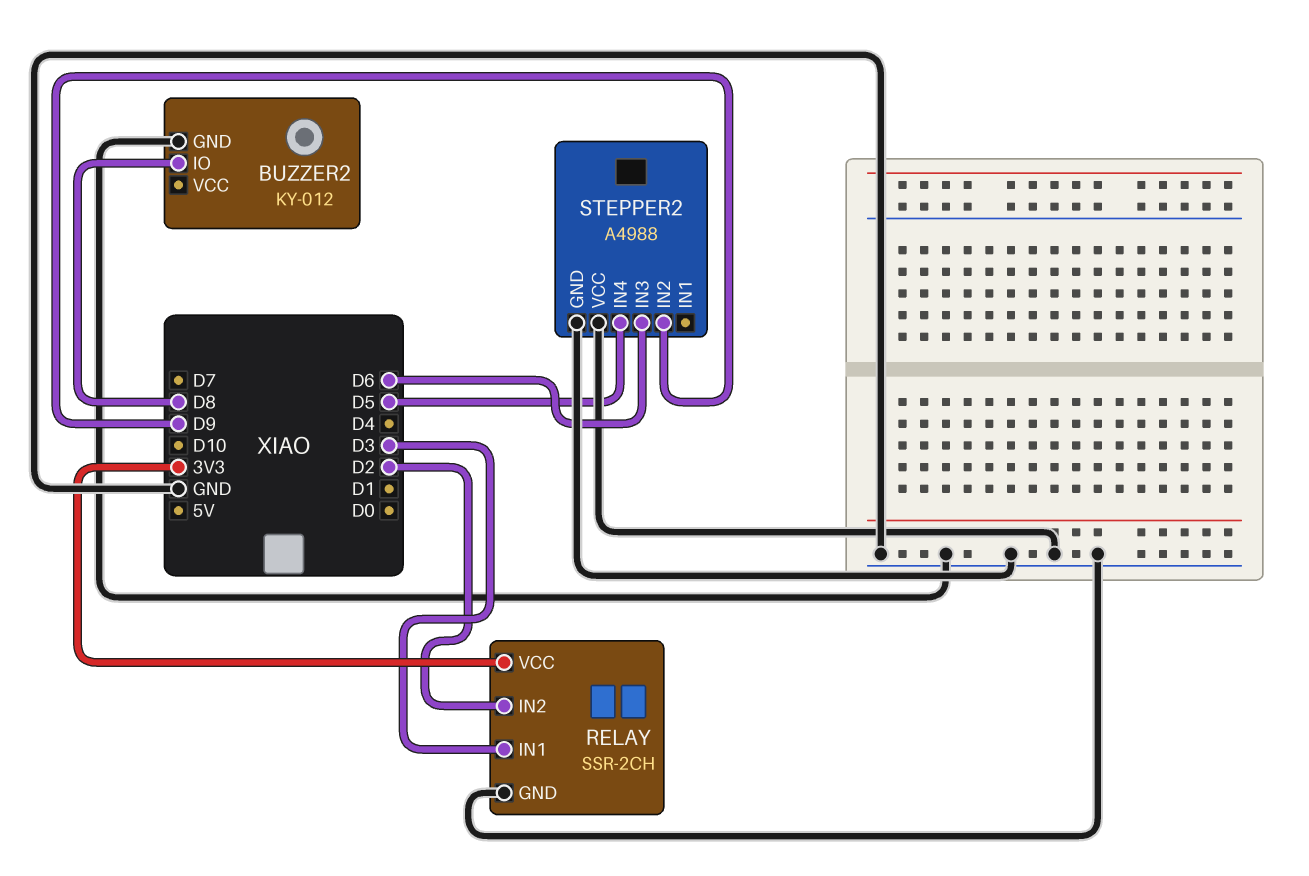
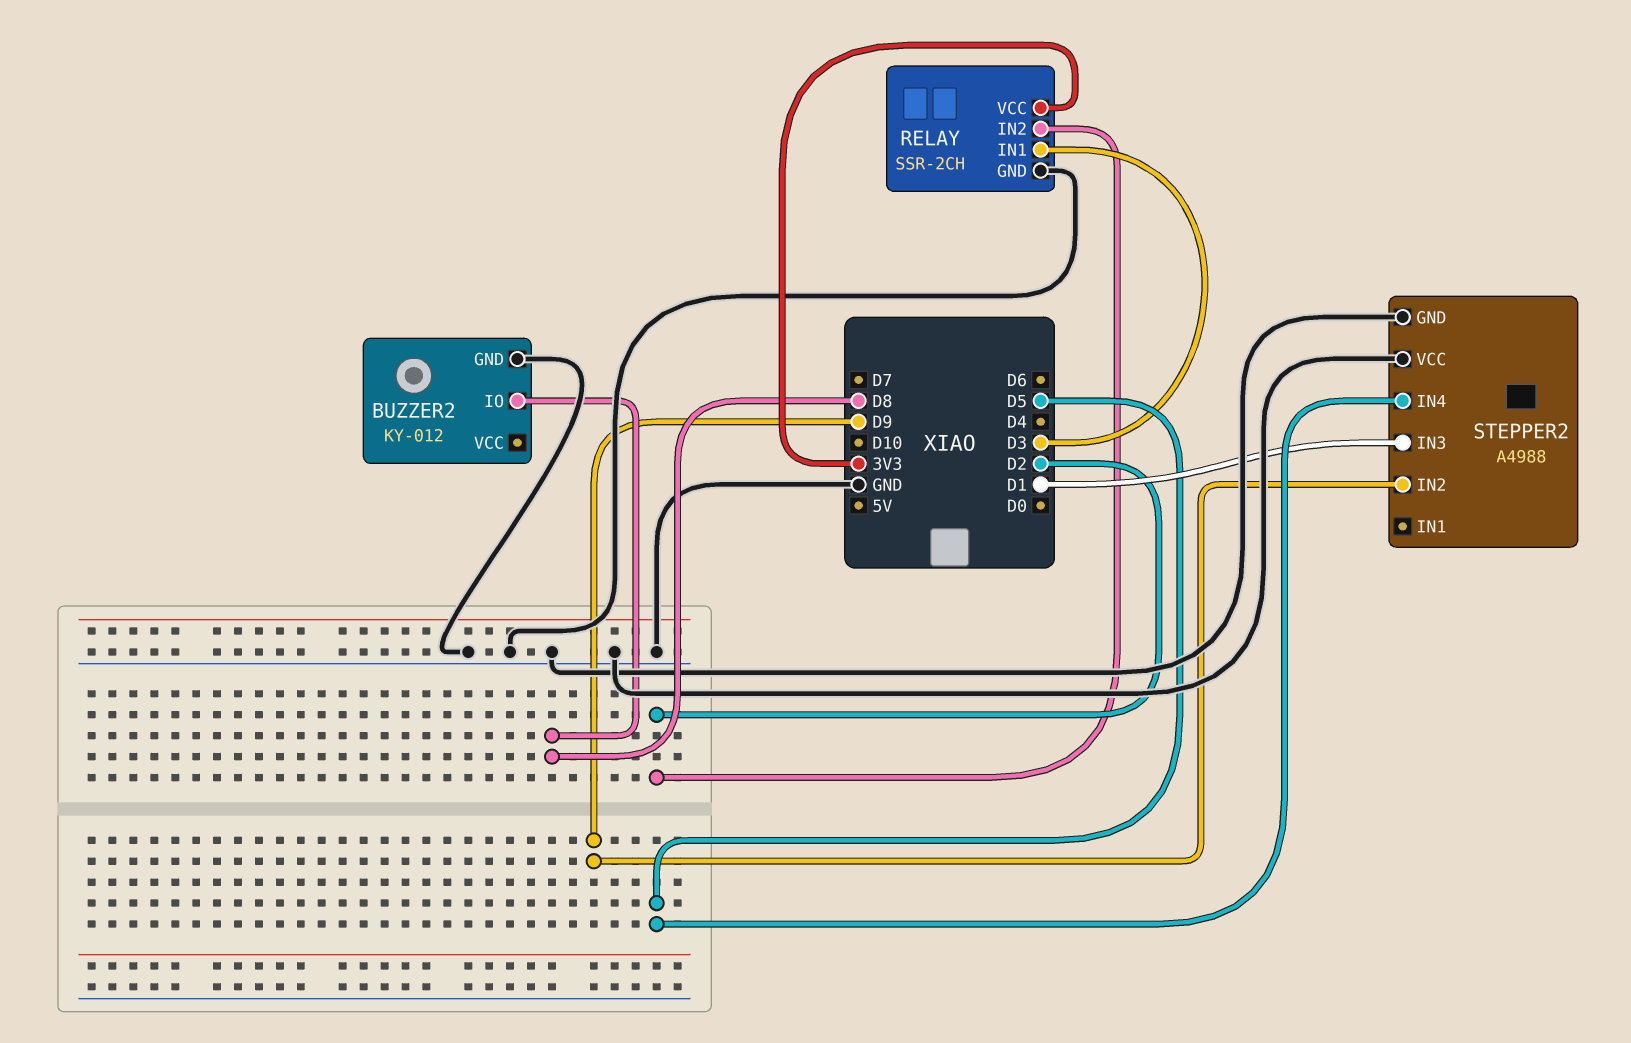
STEPPER2 pin IN3: D6 -> D1

